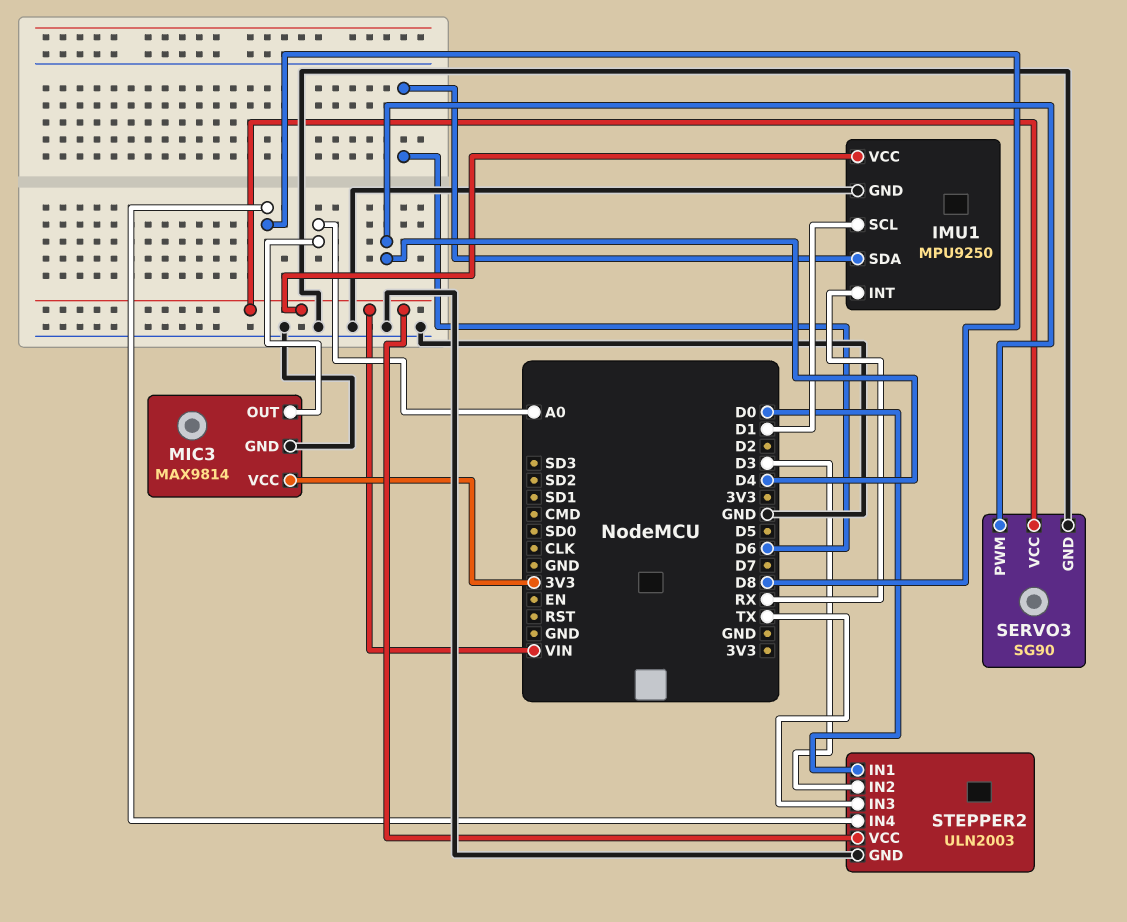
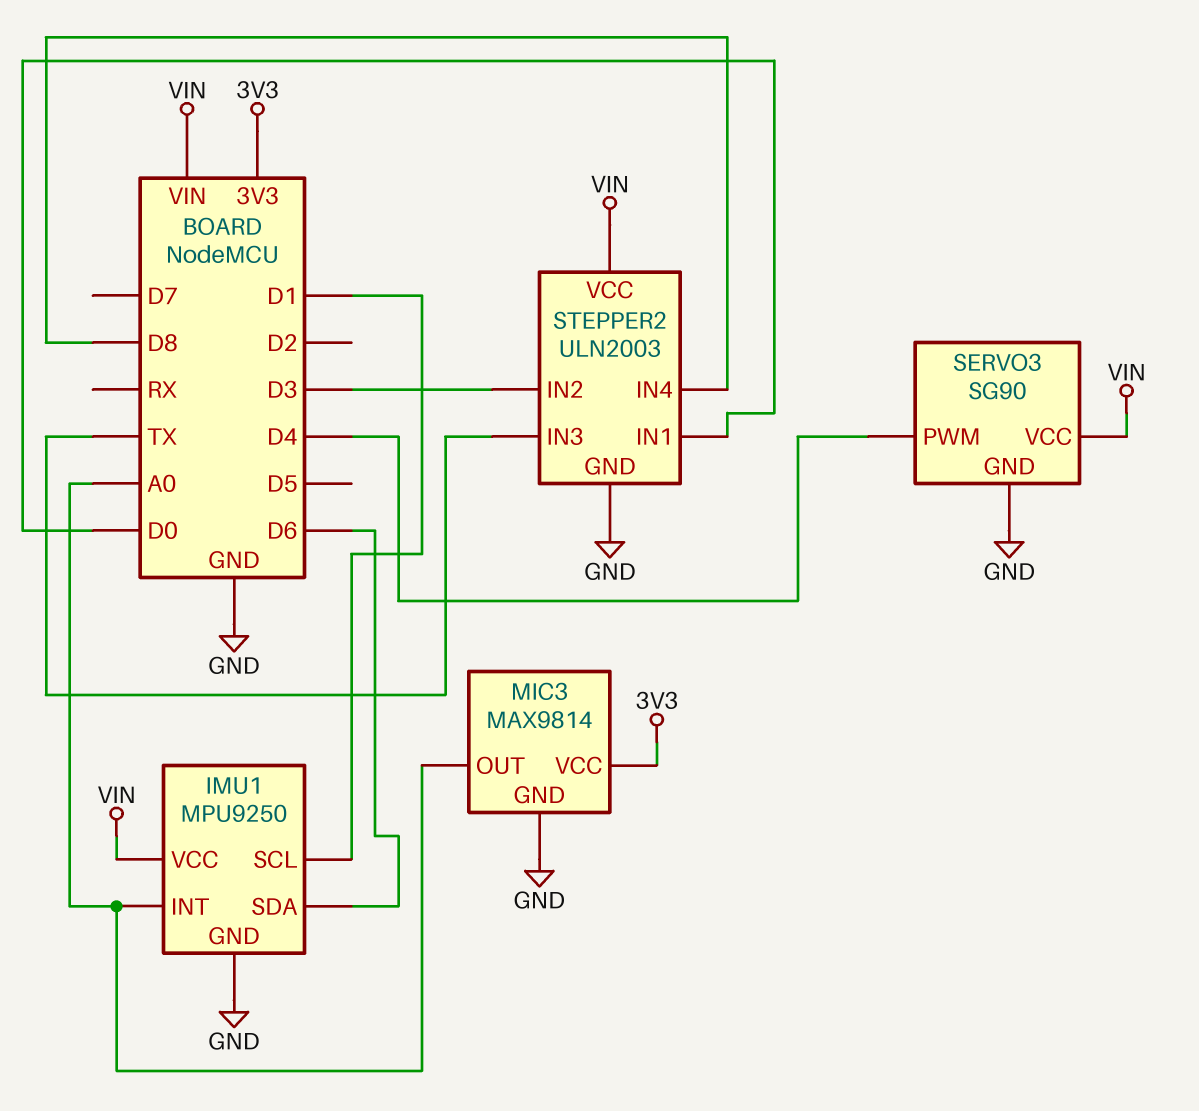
IMU1 pin INT: RX -> A0

